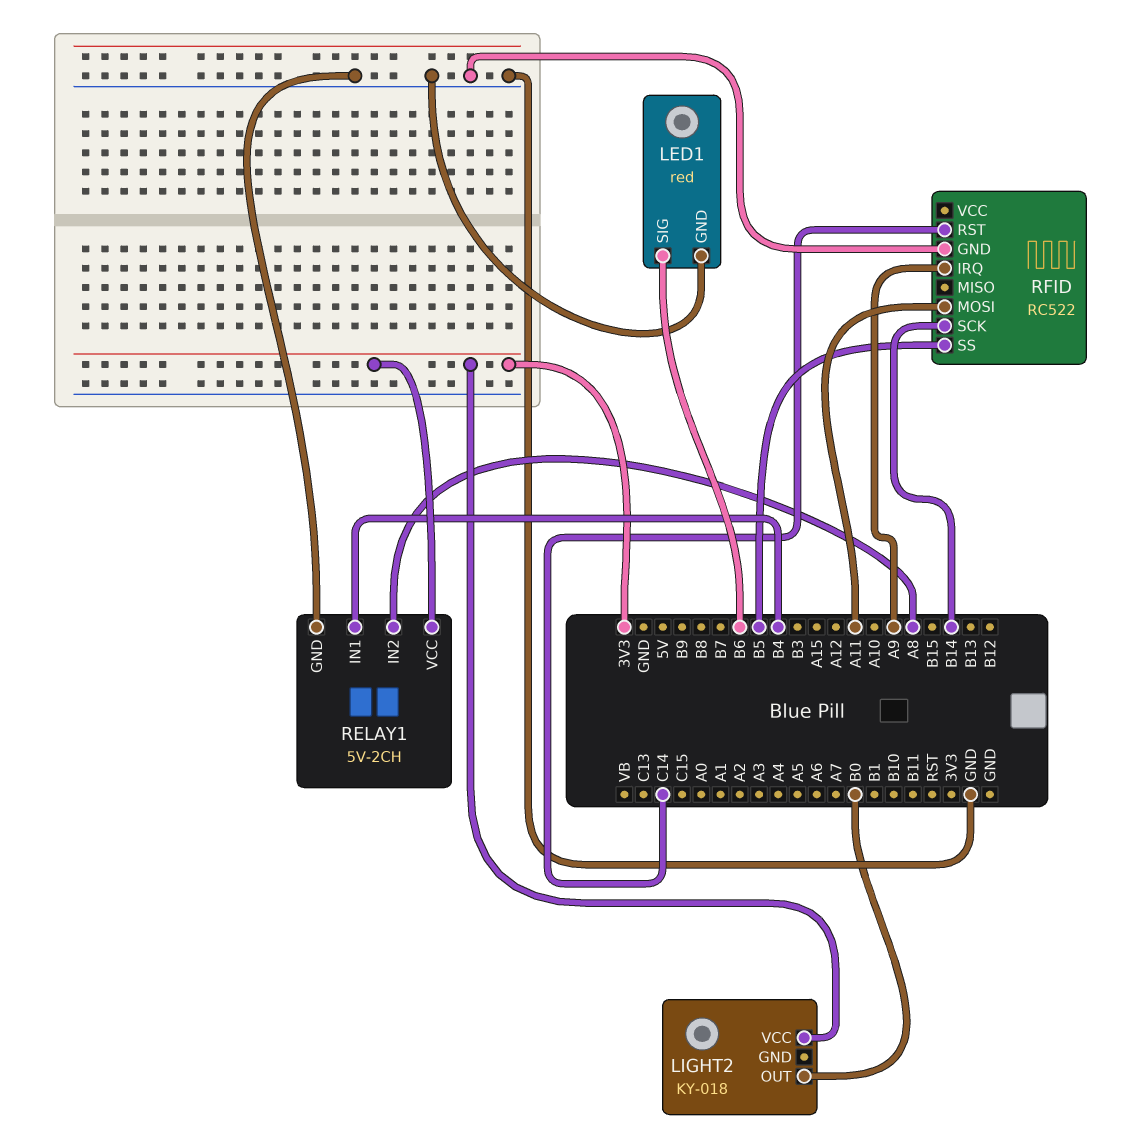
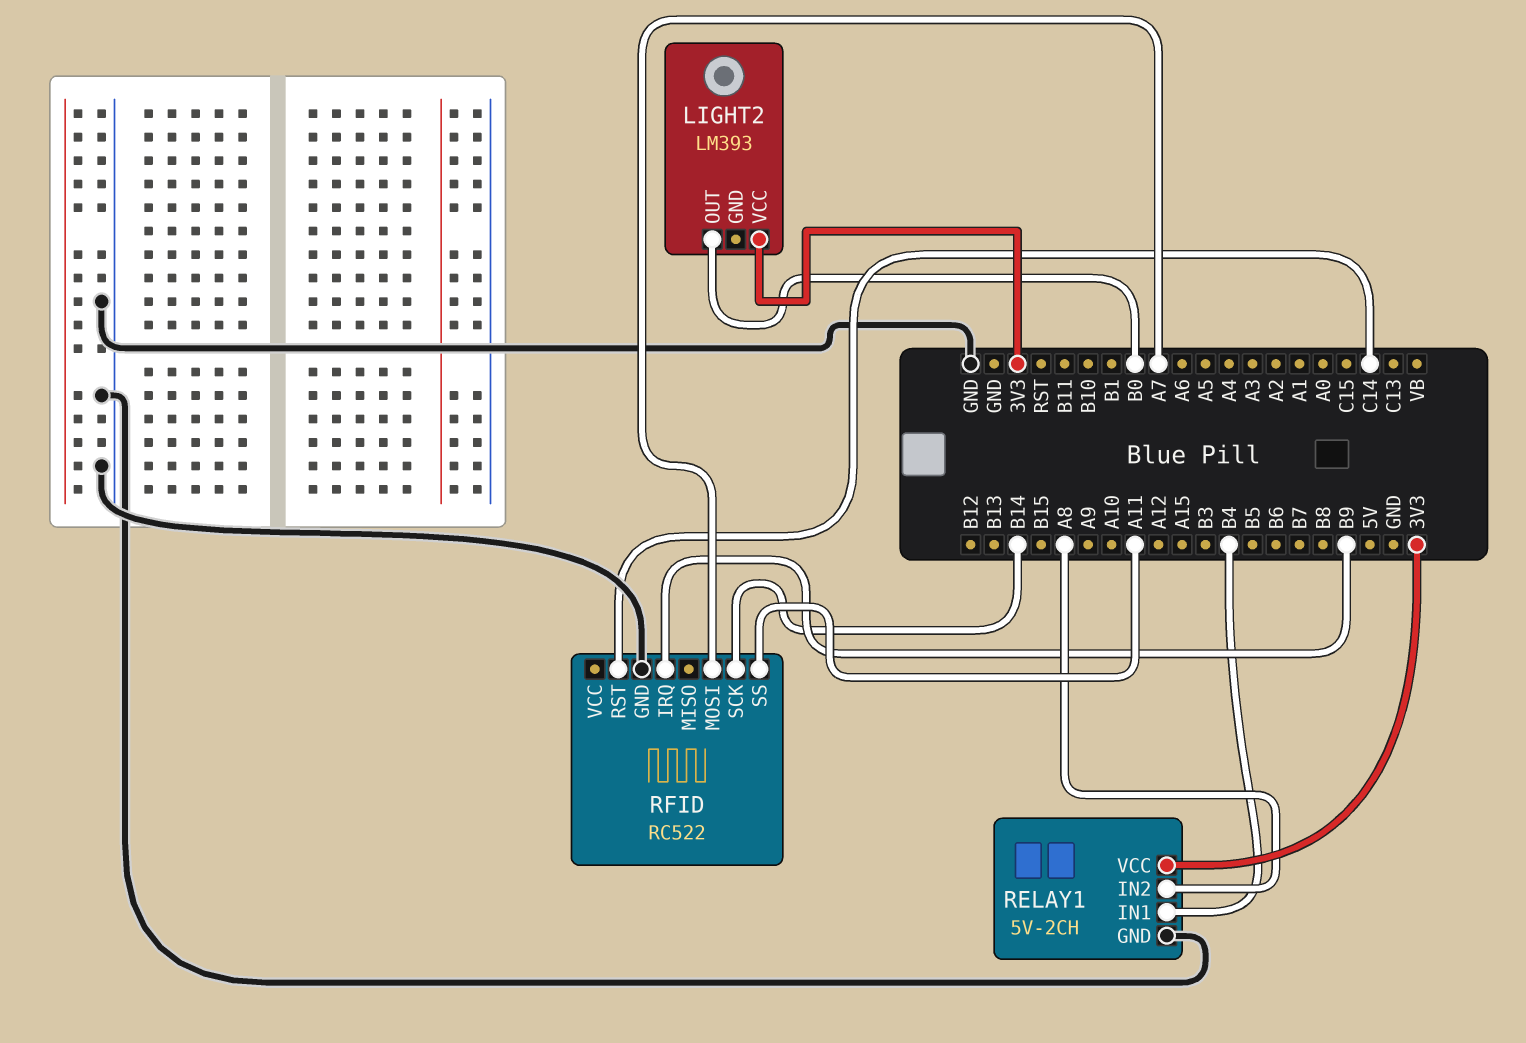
LED1: red -> none
LED1 pin GND: GND -> none
LED1 pin SIG: B6 -> none
LIGHT2: KY-018 -> LM393
RFID pin IRQ: A9 -> B9
RFID pin MOSI: A11 -> A7
RFID pin SS: B5 -> A11

